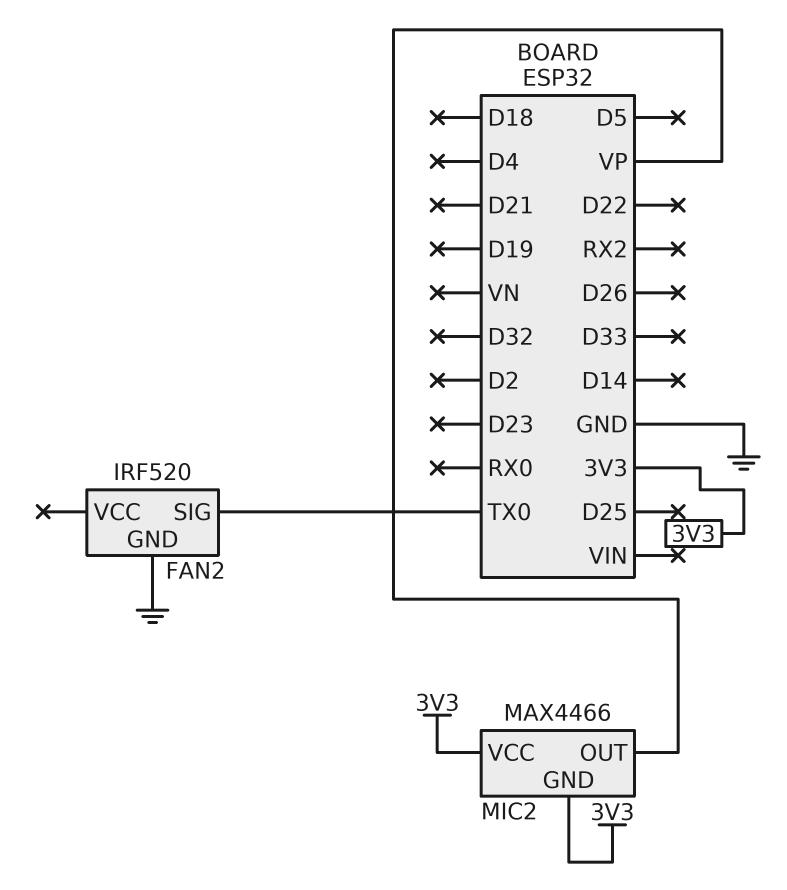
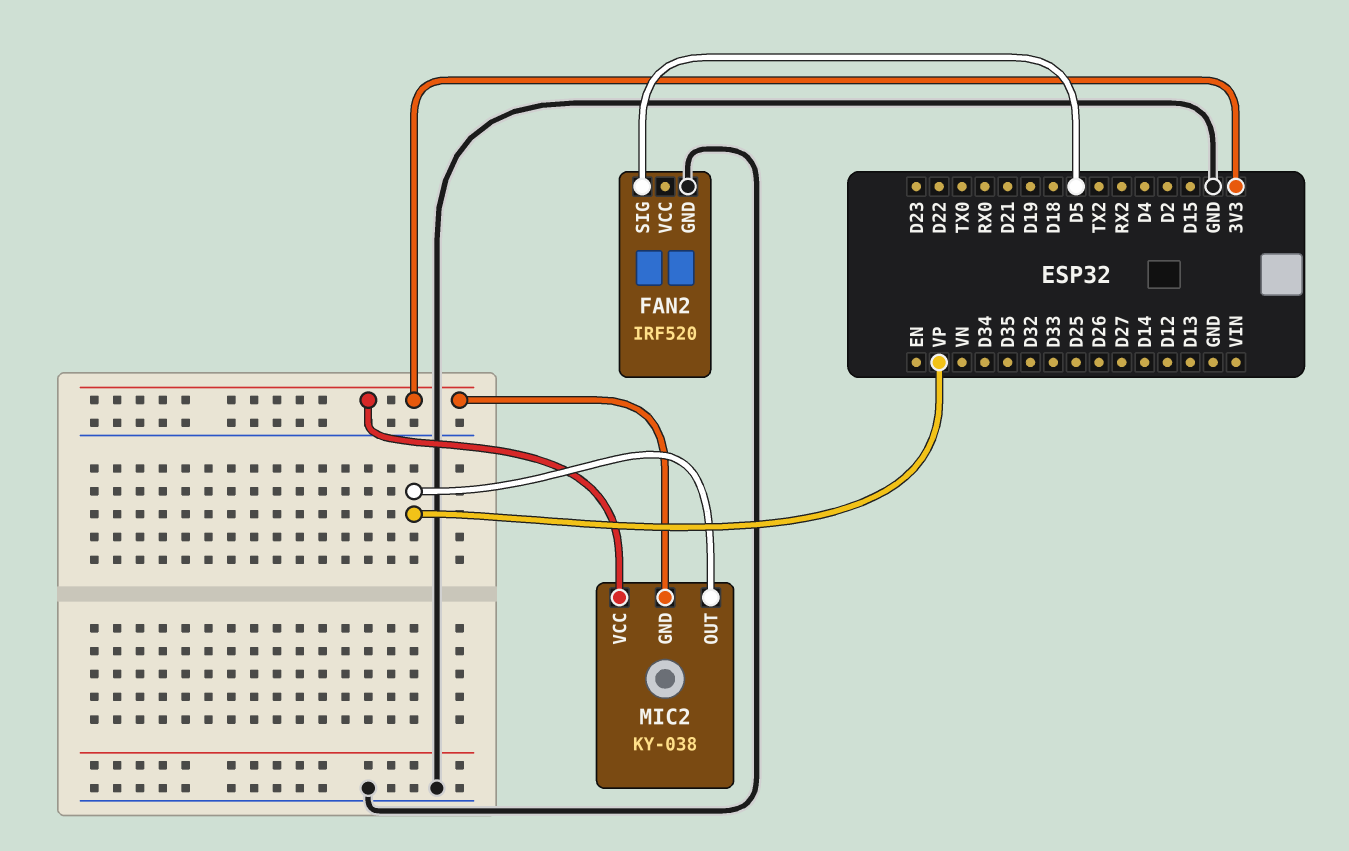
FAN2 pin SIG: TX0 -> D5
MIC2: MAX4466 -> KY-038

